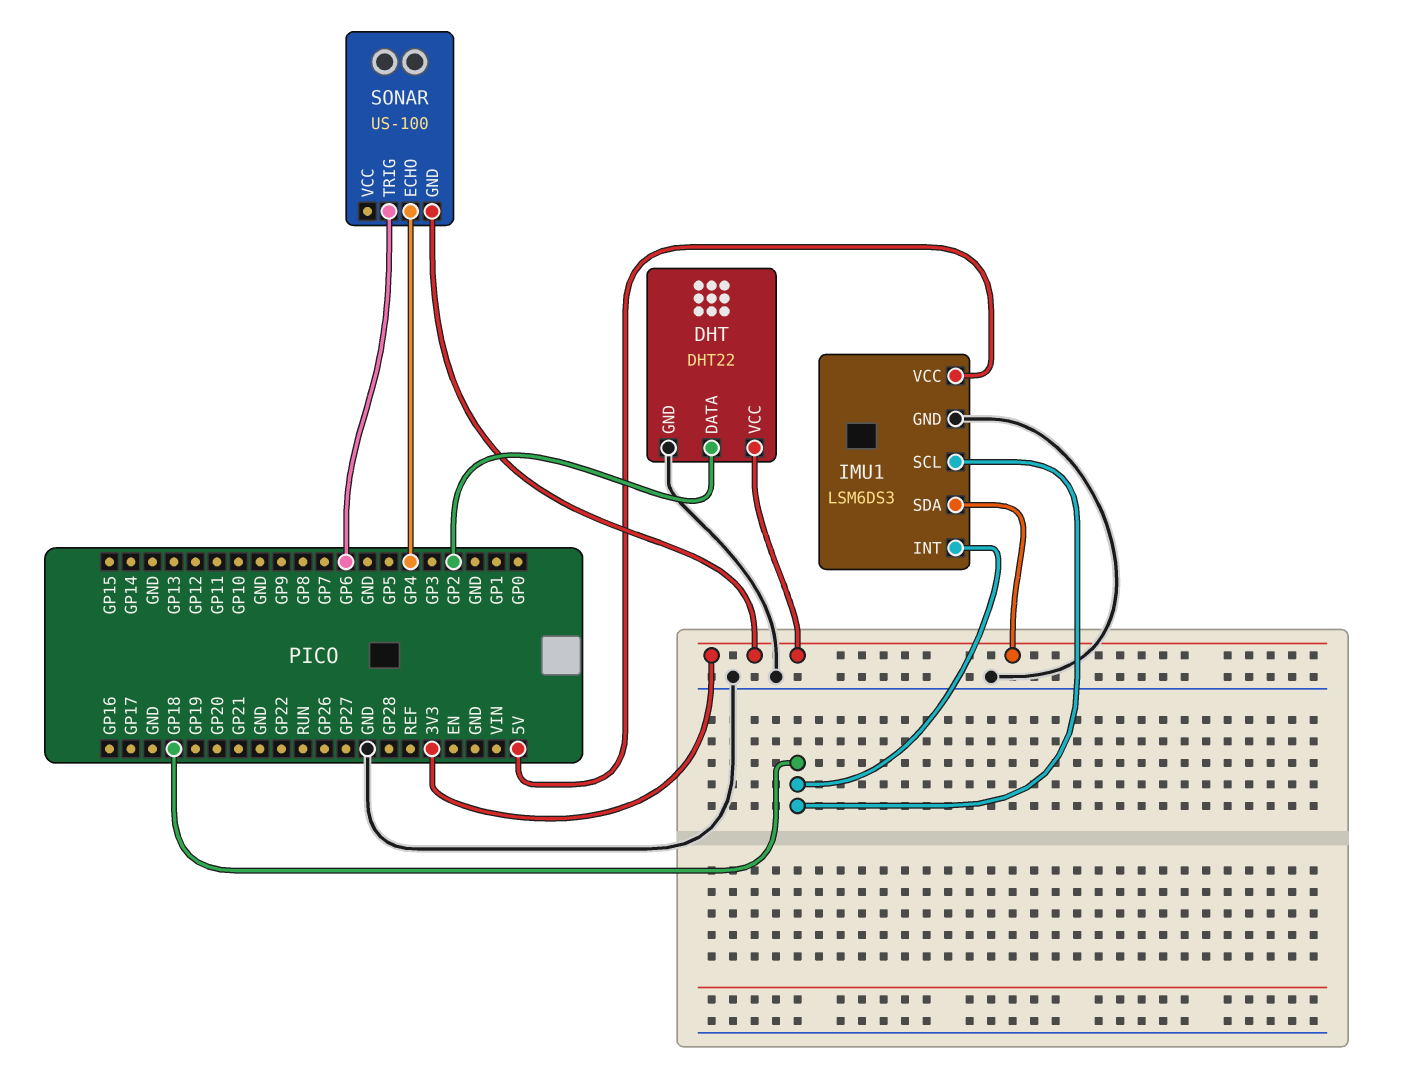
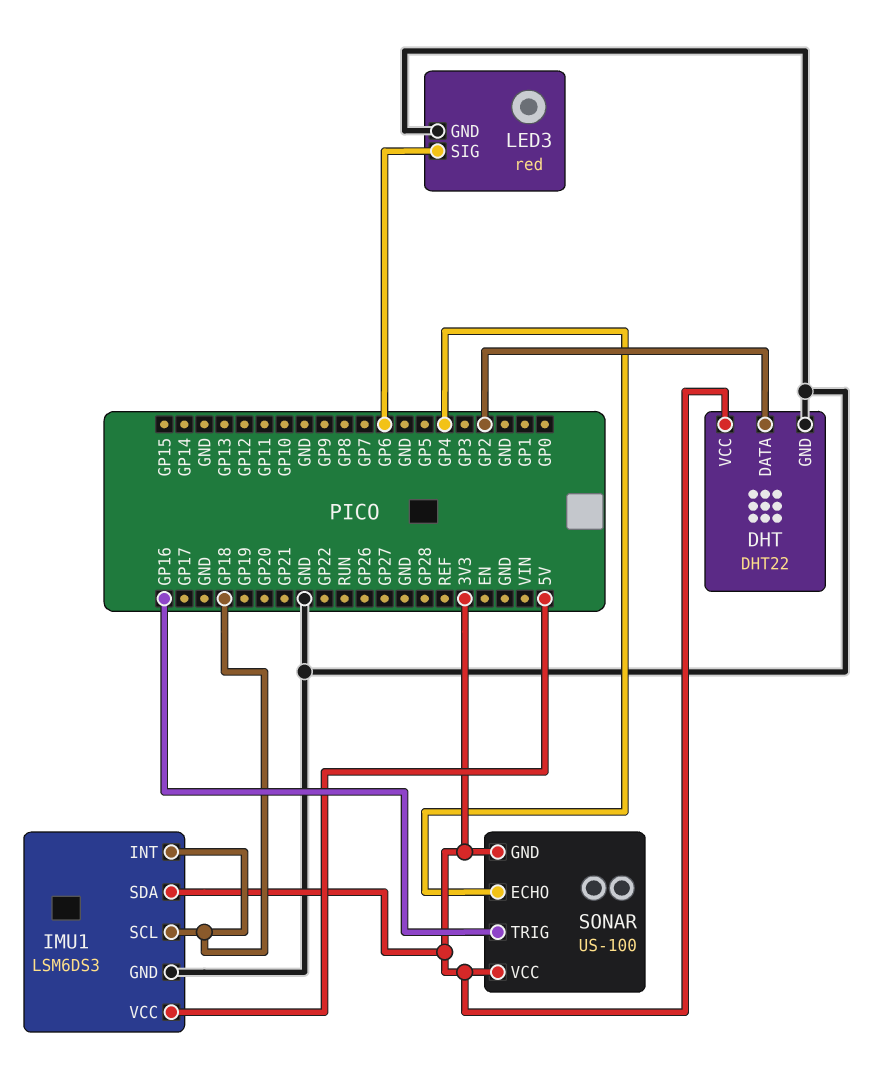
LED3: none -> red
LED3 pin GND: none -> GND
LED3 pin SIG: none -> GP6
SONAR pin TRIG: GP6 -> GP16
SONAR pin VCC: none -> 3V3

